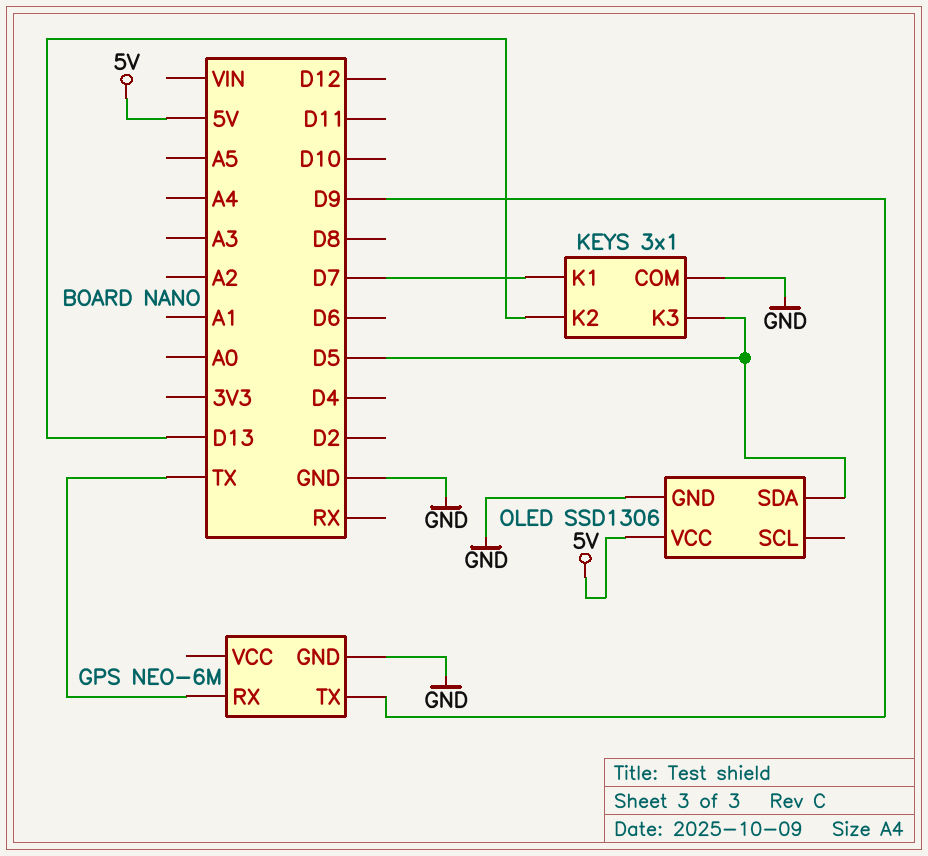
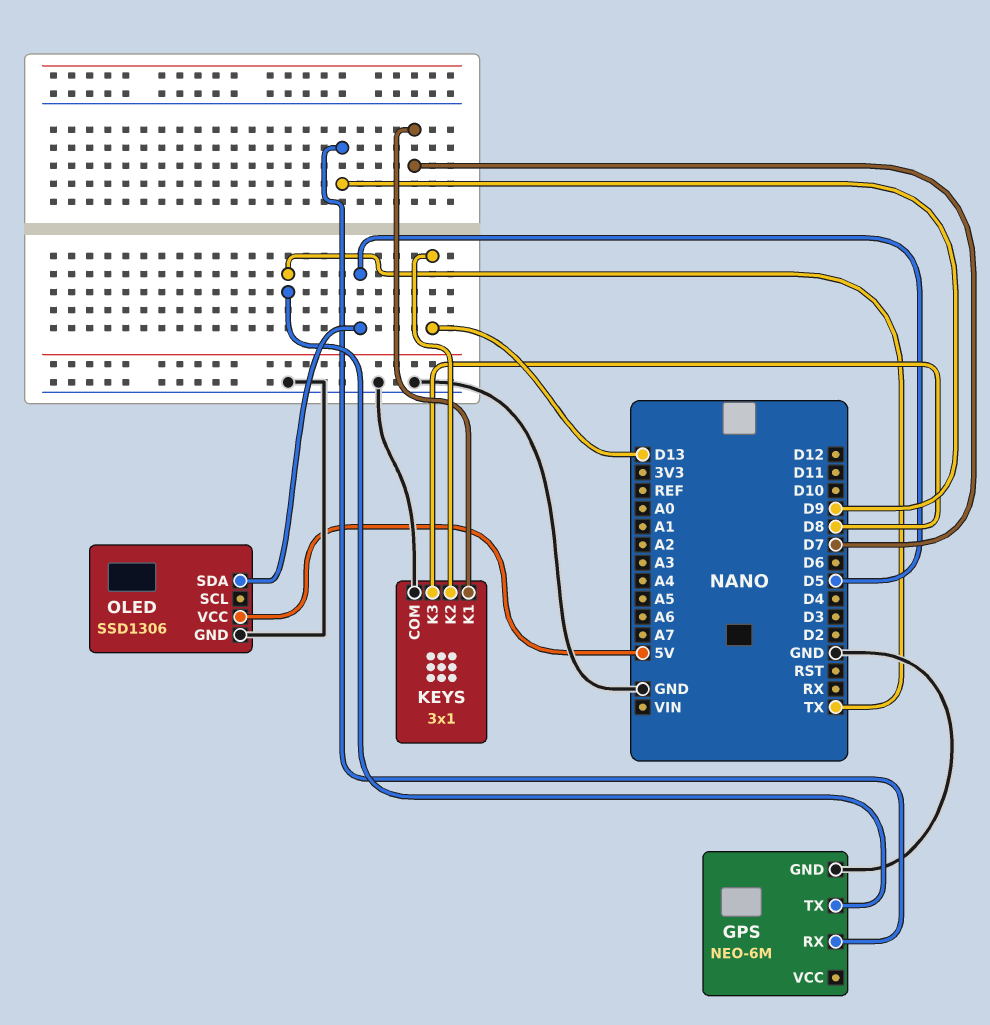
GPS pin RX: TX -> D9
GPS pin TX: D9 -> TX
KEYS pin K3: D5 -> D8

